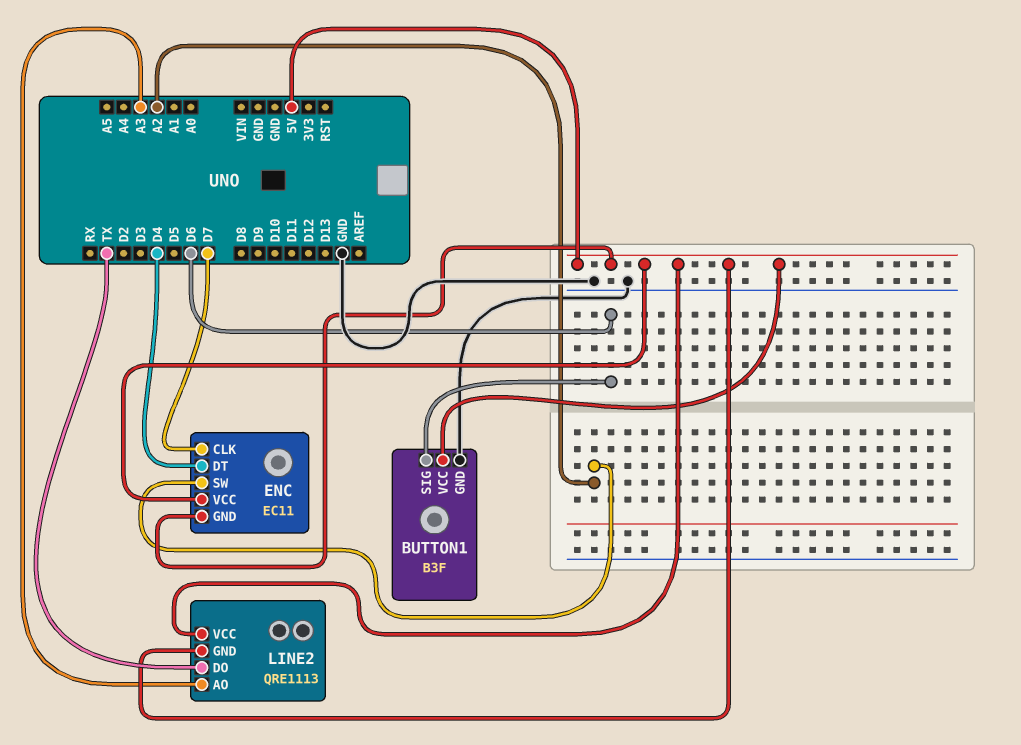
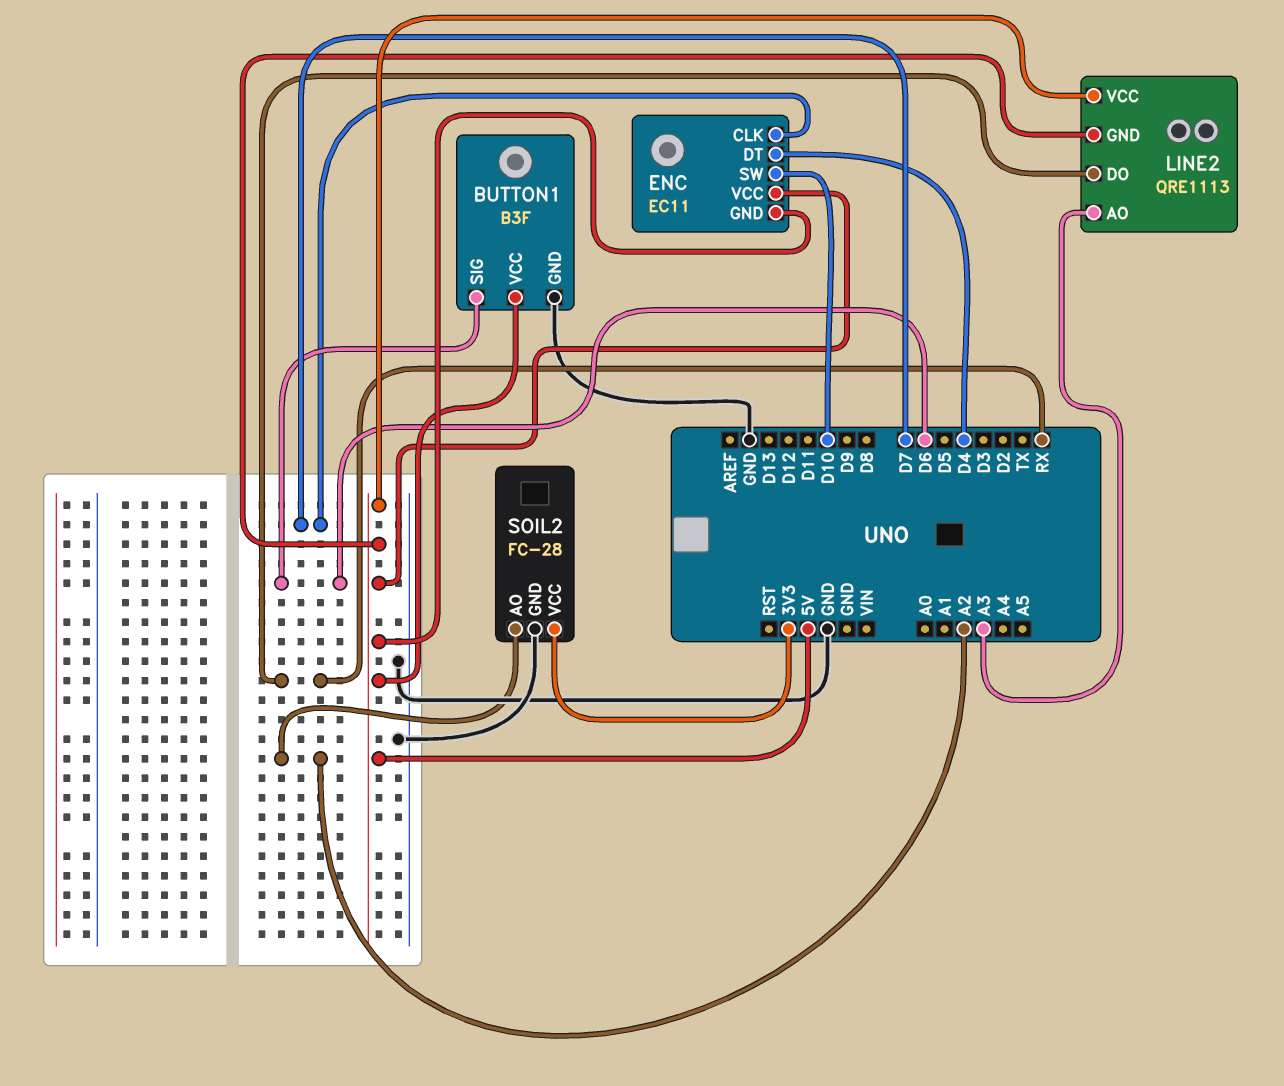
ENC pin SW: A2 -> D10
LINE2 pin DO: TX -> RX
SOIL2: none -> FC-28
SOIL2 pin AO: none -> A2
SOIL2 pin GND: none -> GND
SOIL2 pin VCC: none -> 3V3

